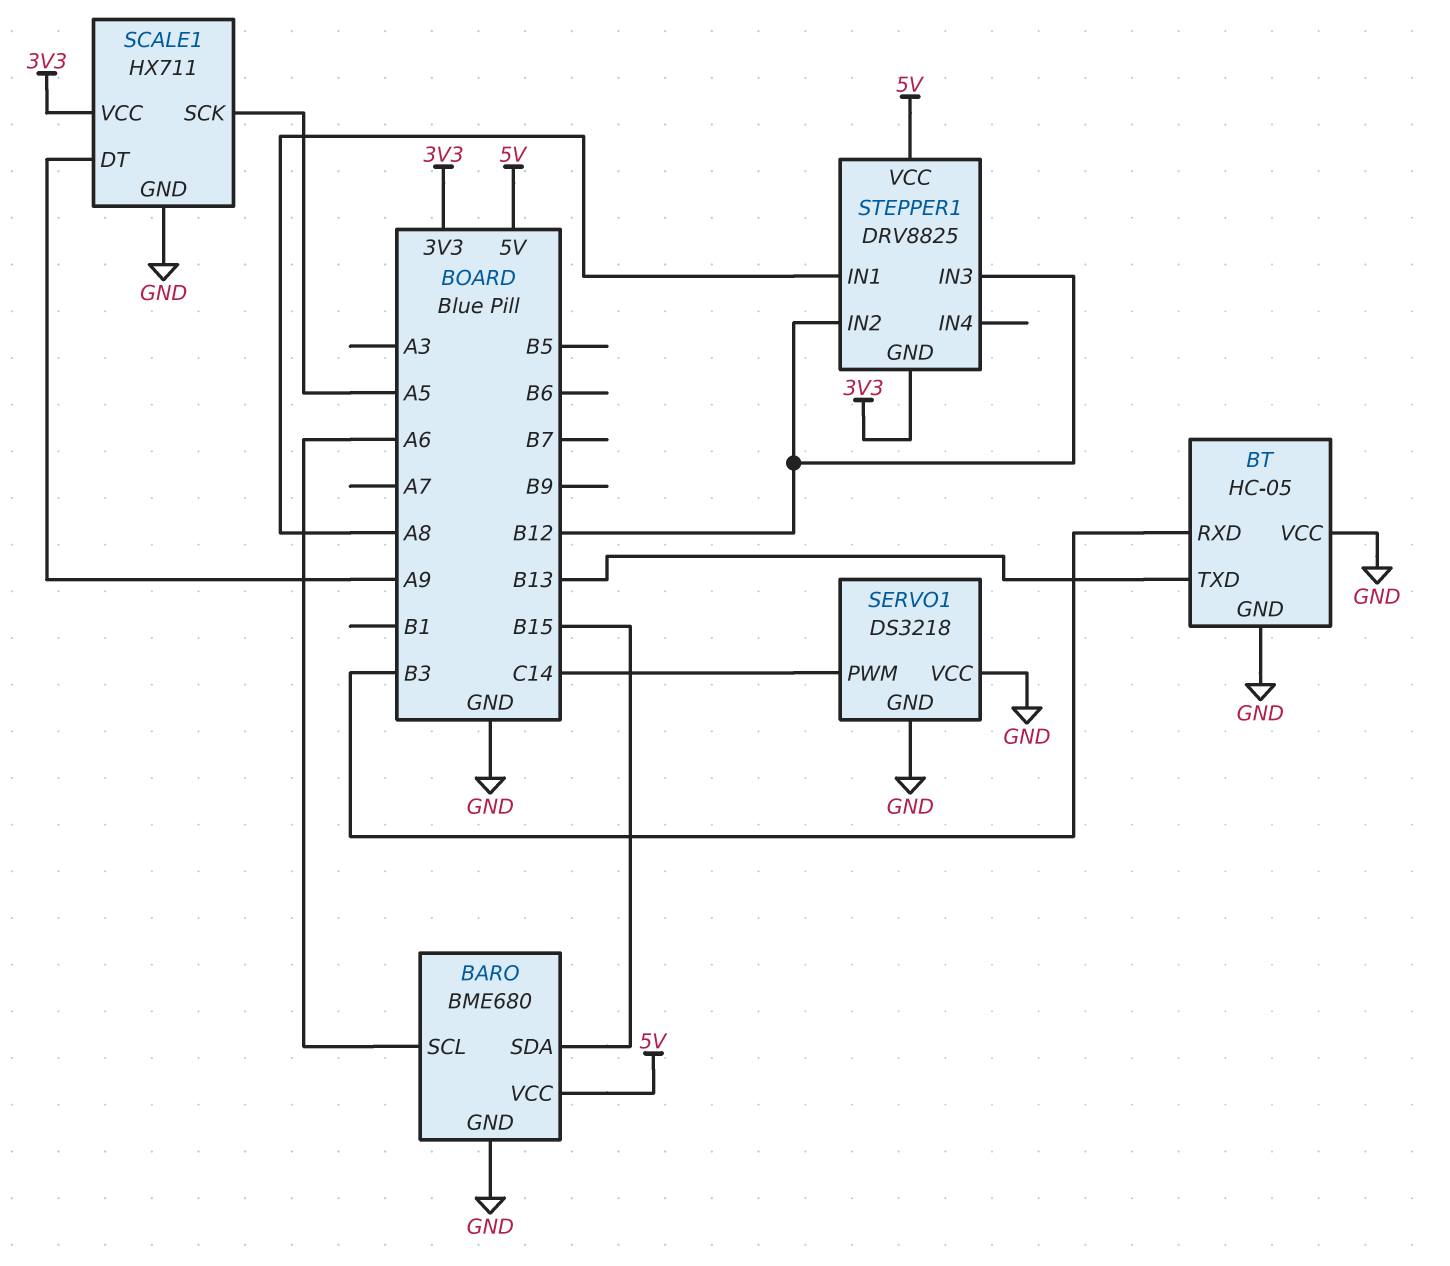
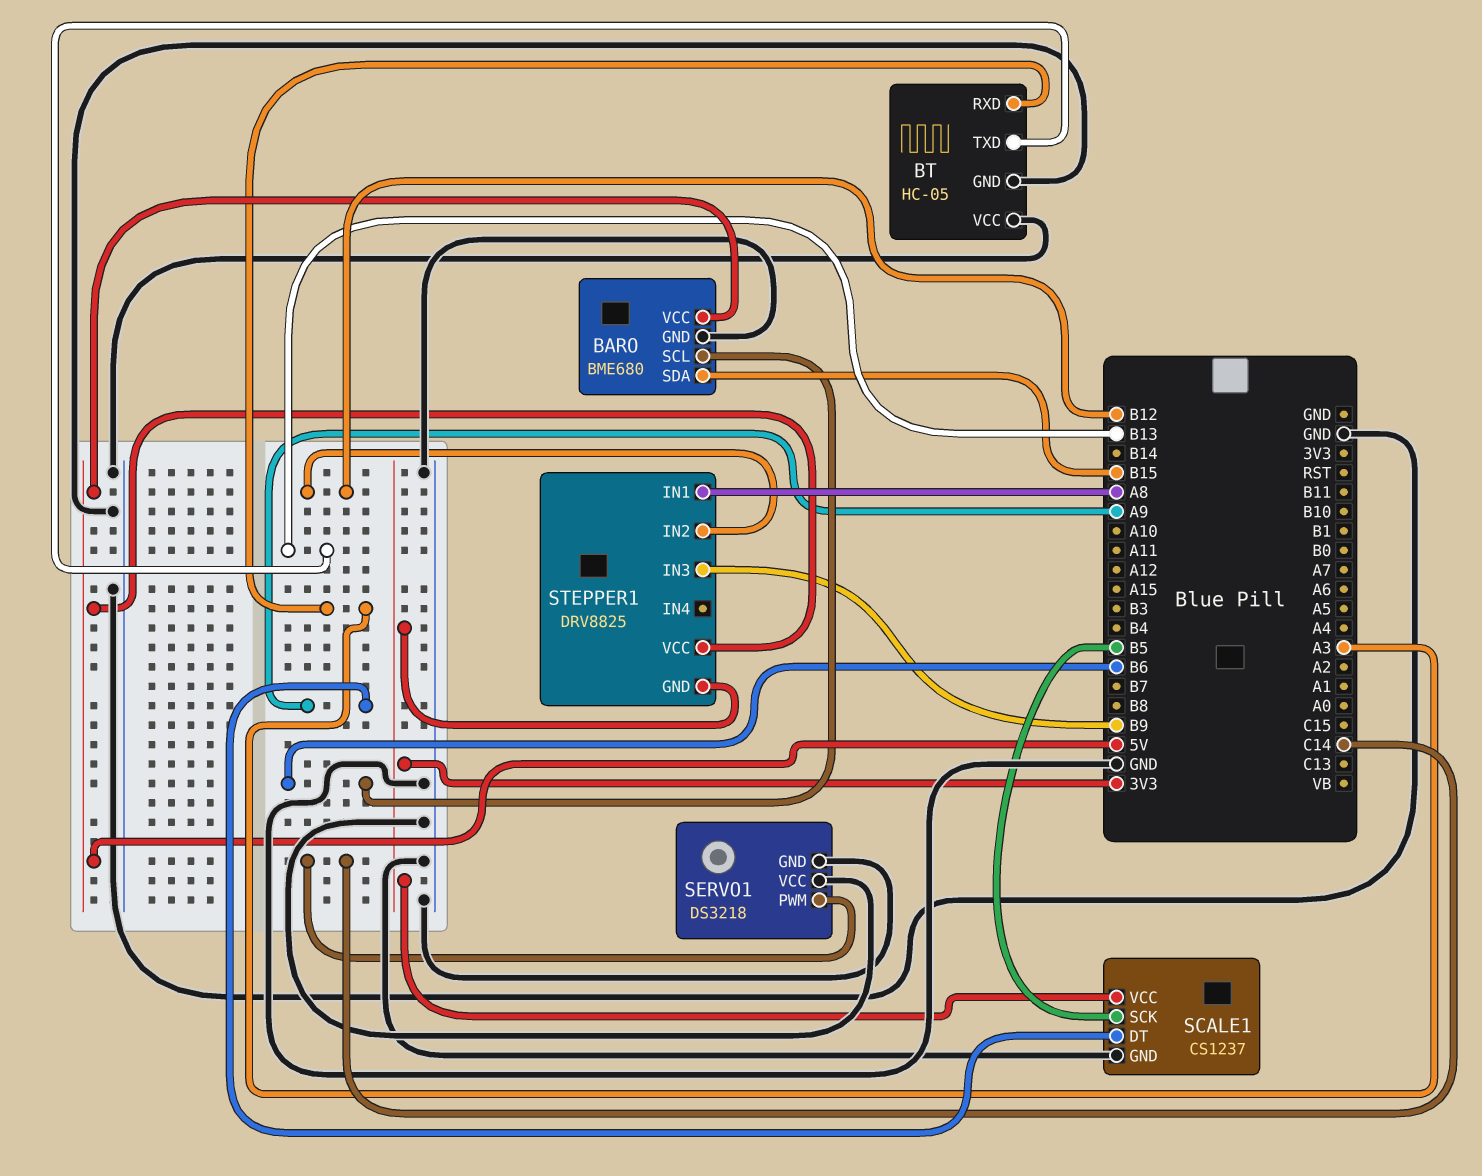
BARO pin SCL: A6 -> B6
BT pin RXD: B3 -> A3
SCALE1: HX711 -> CS1237
SCALE1 pin SCK: A5 -> B5
STEPPER1 pin IN3: B12 -> B9

